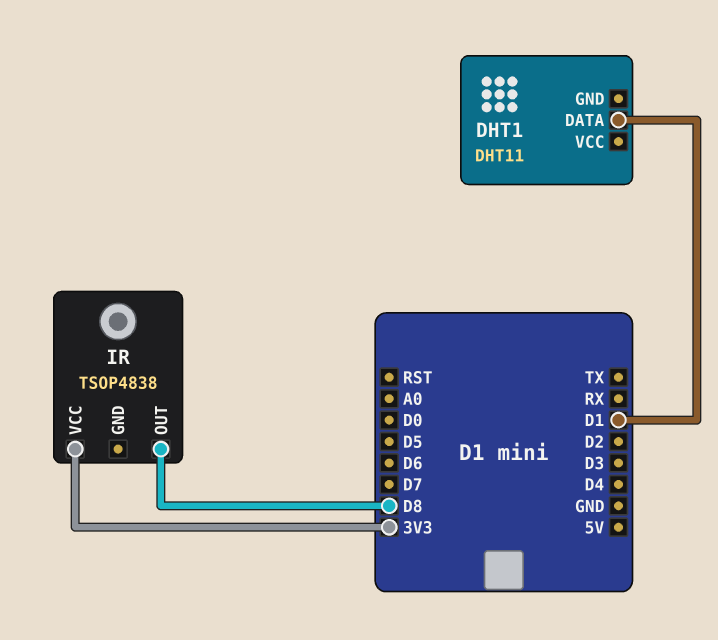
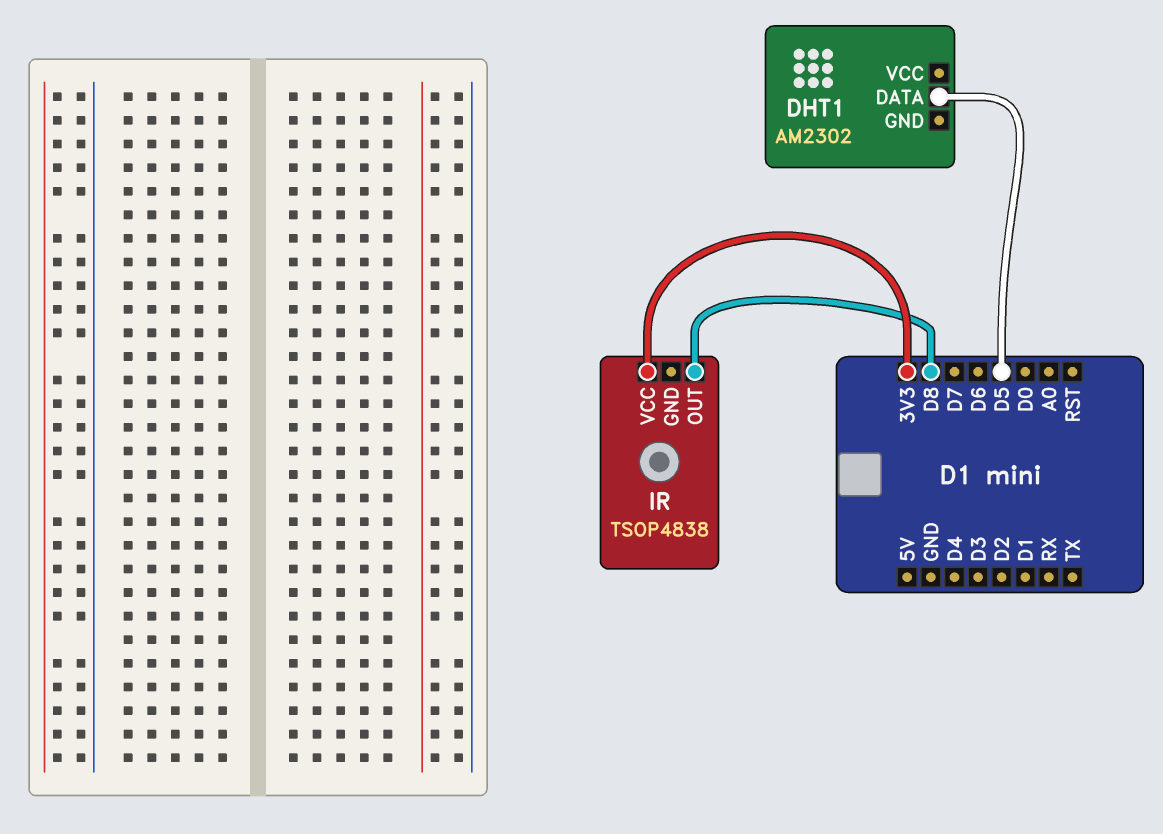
DHT1: DHT11 -> AM2302
DHT1 pin DATA: D1 -> D5

